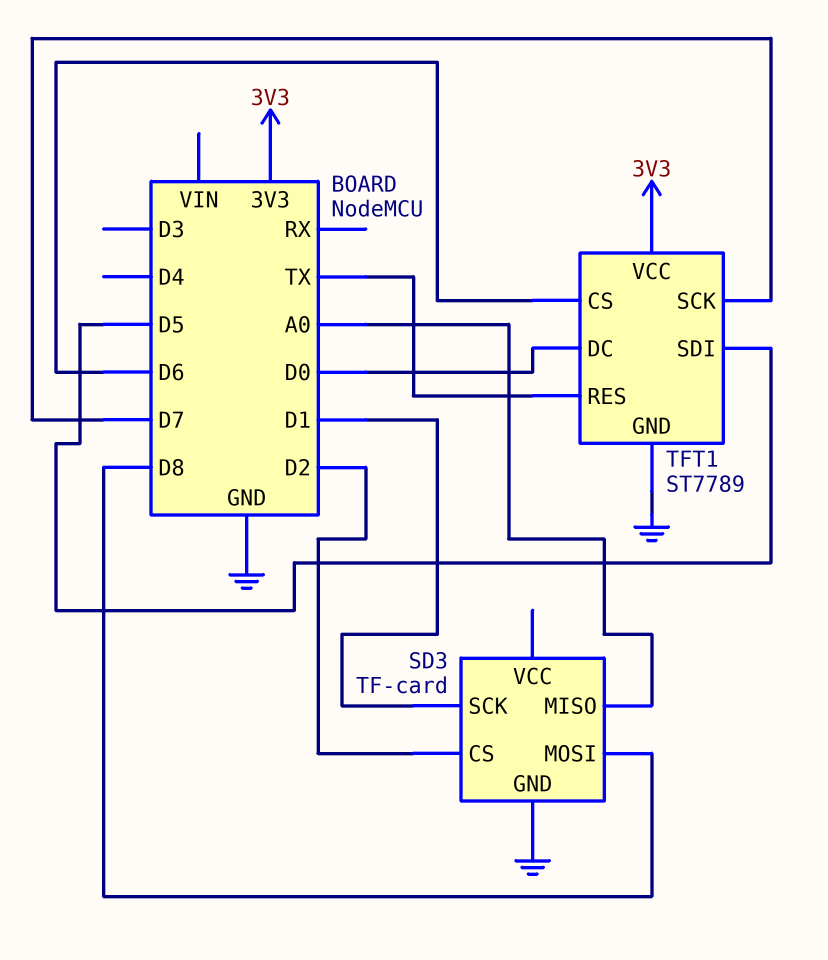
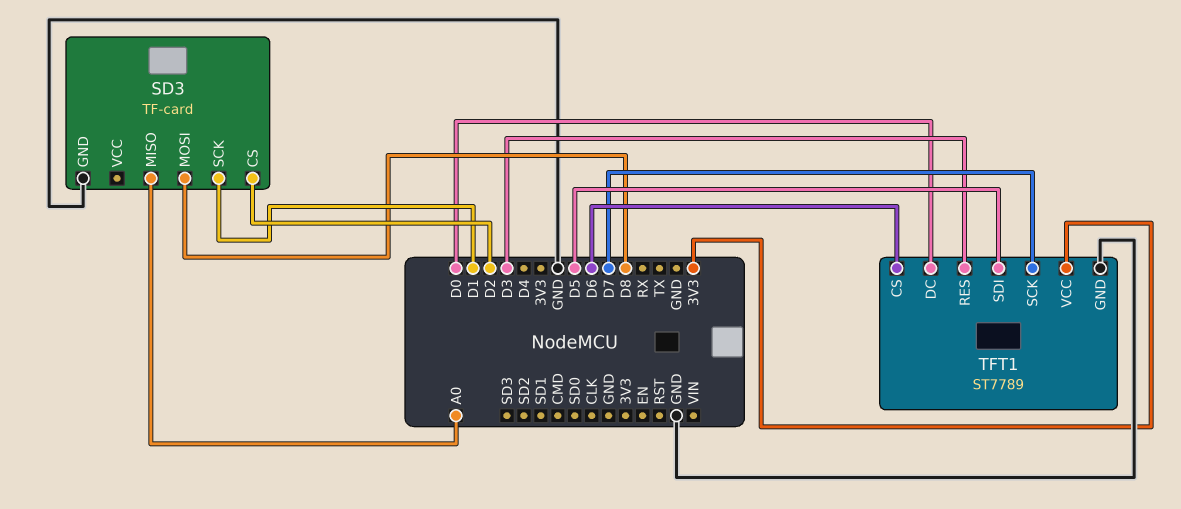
TFT1 pin RES: TX -> D3

